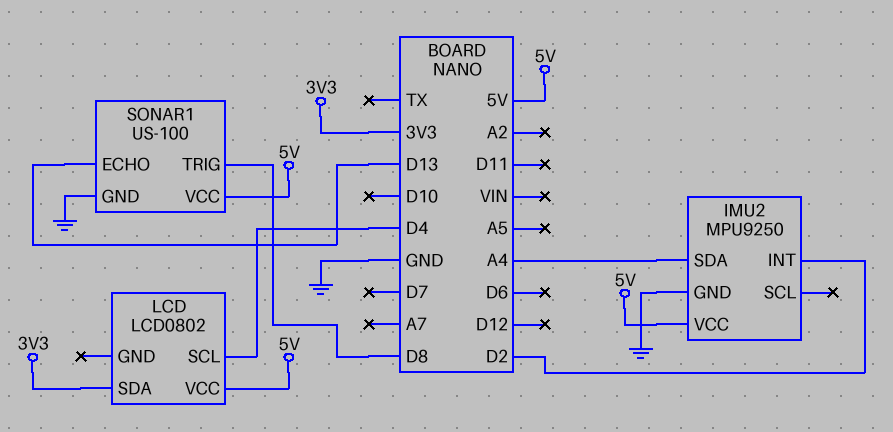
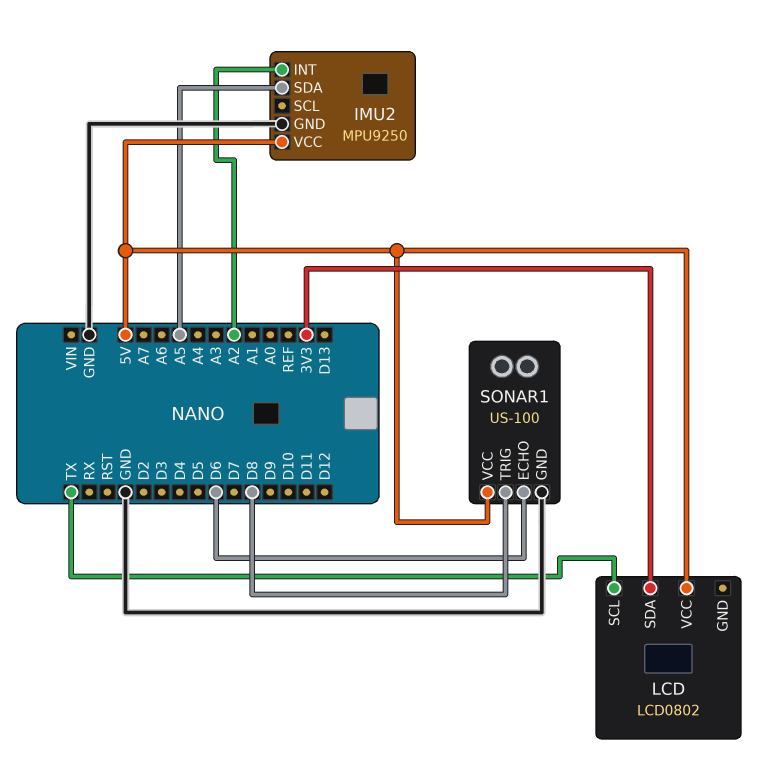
IMU2 pin INT: D2 -> A2
IMU2 pin SDA: A4 -> A5
LCD pin SCL: D4 -> TX
SONAR1 pin ECHO: D13 -> D6

